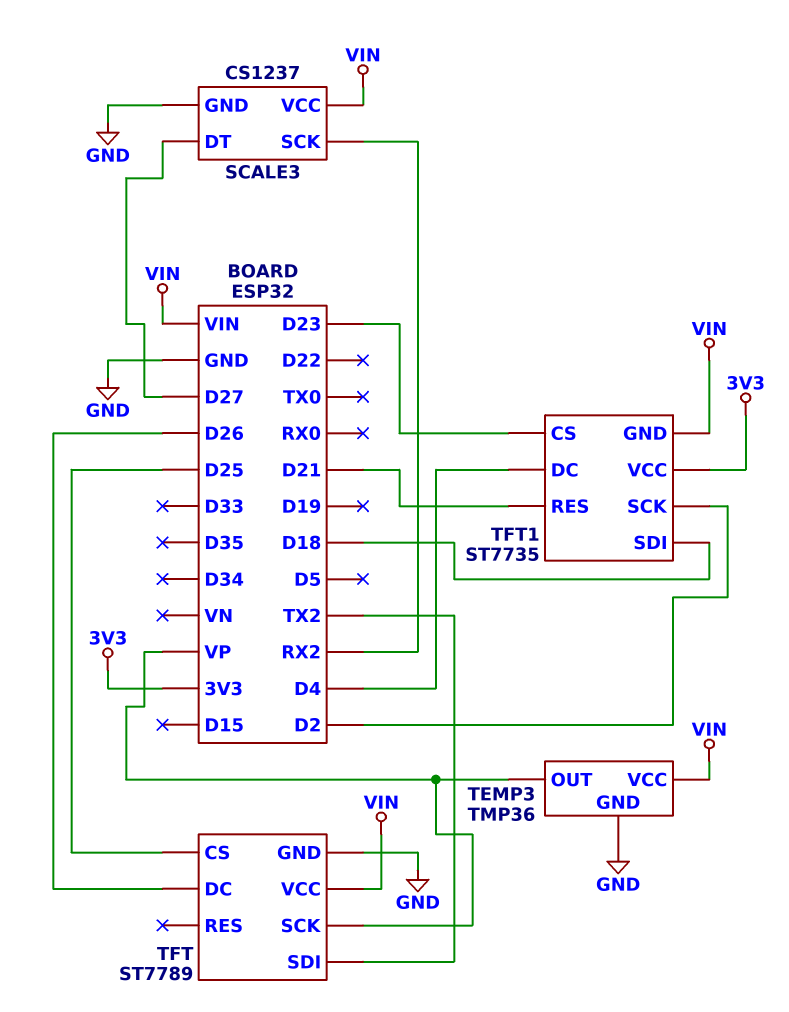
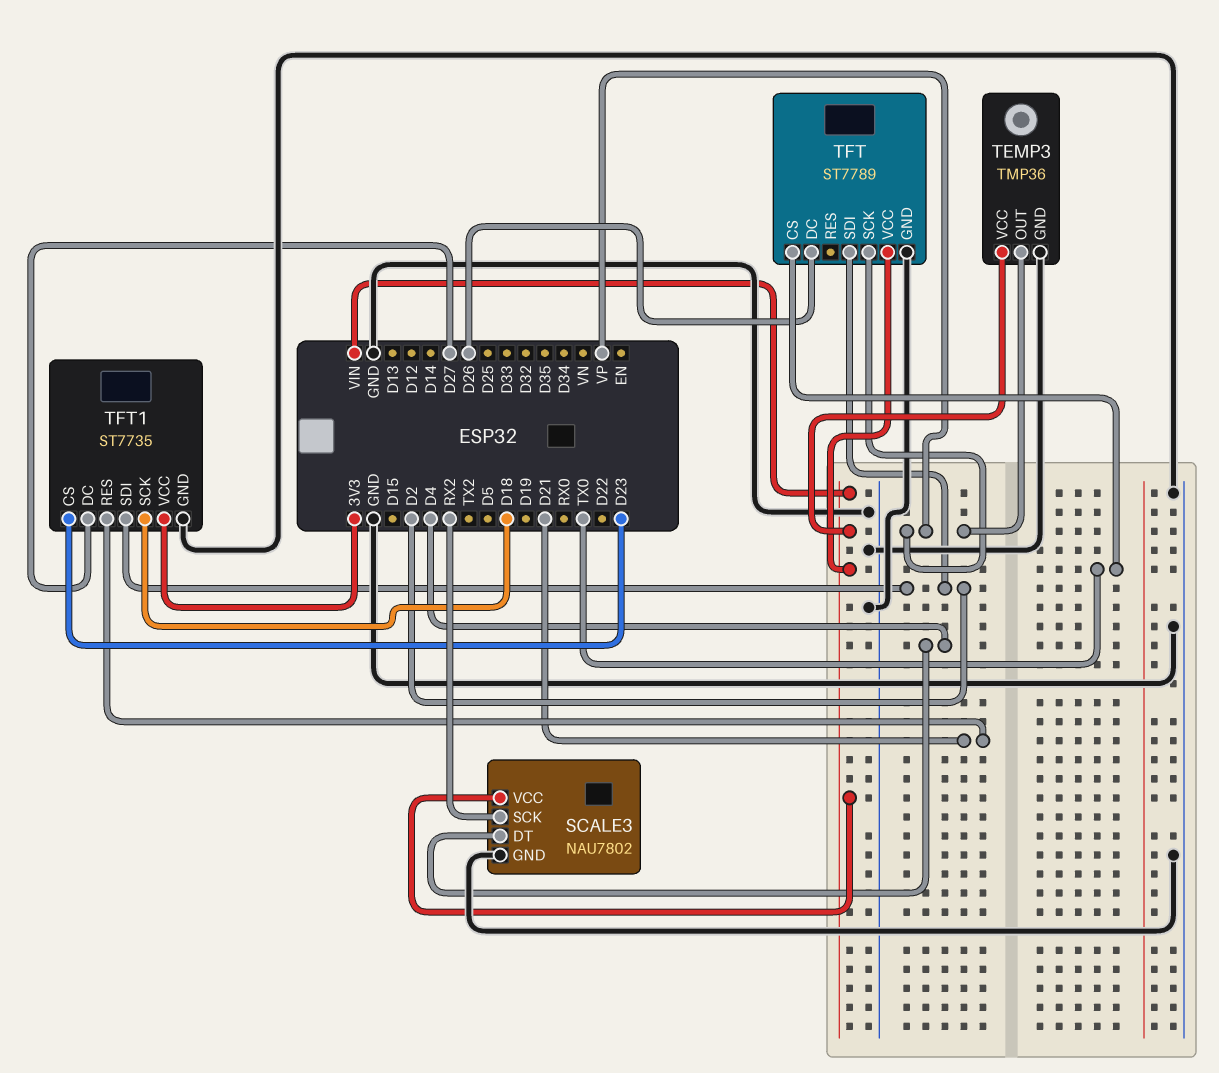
SCALE3: CS1237 -> NAU7802
SCALE3 pin DT: D27 -> D4
TFT pin CS: D25 -> TX0
TFT pin SDI: TX2 -> D2
TFT1 pin DC: D4 -> D27
TFT1 pin GND: VIN -> GND
TFT1 pin SCK: D2 -> D18
TFT1 pin SDI: D18 -> D2

